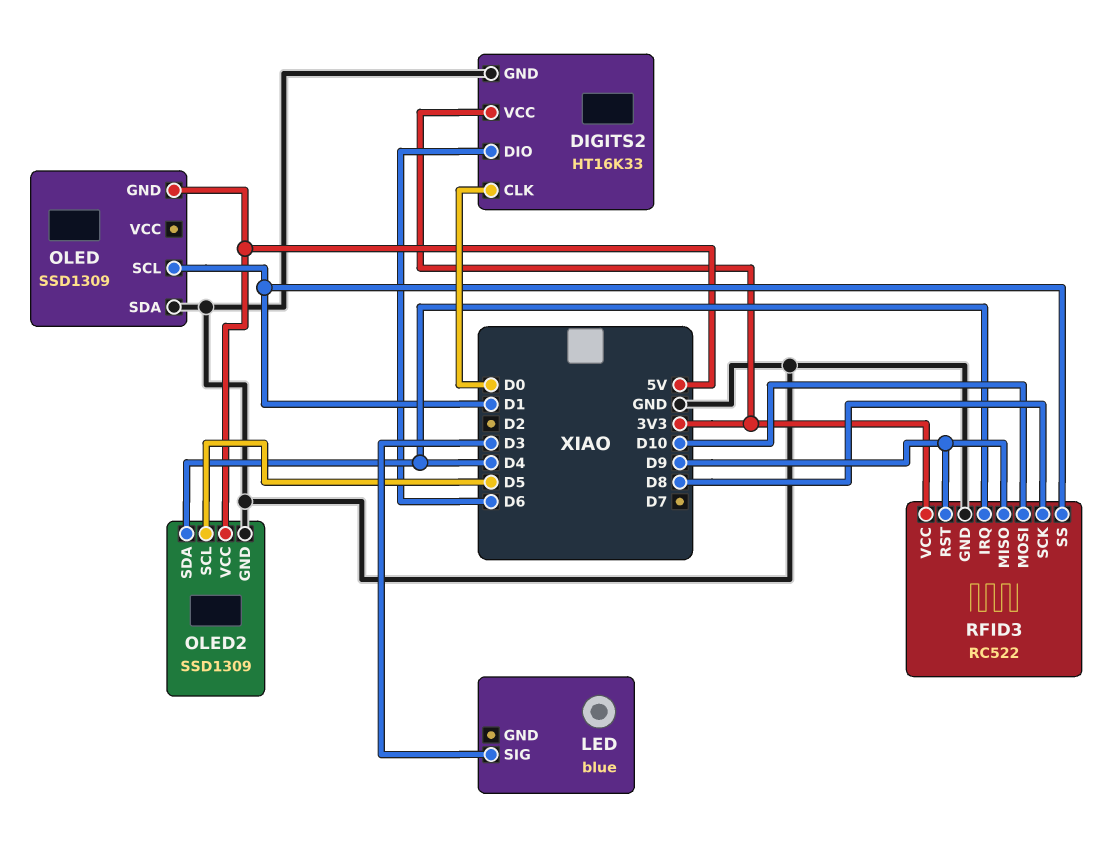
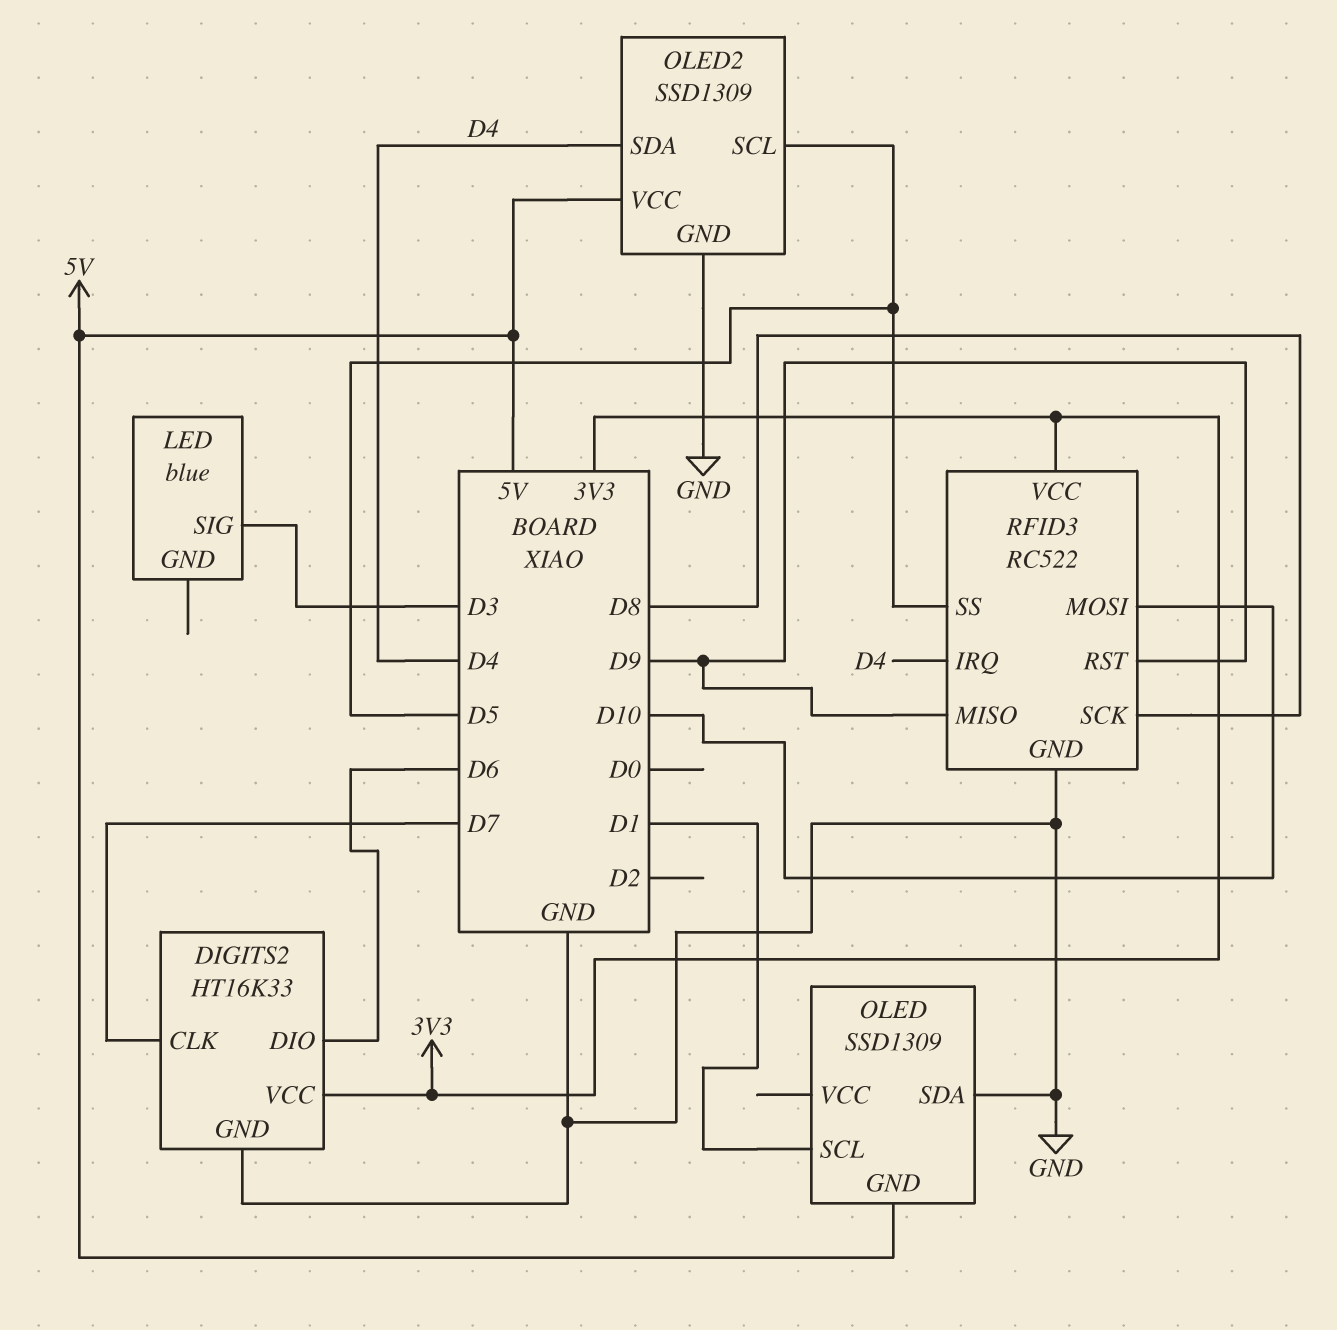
DIGITS2 pin CLK: D0 -> D7
RFID3 pin SS: D1 -> D5

